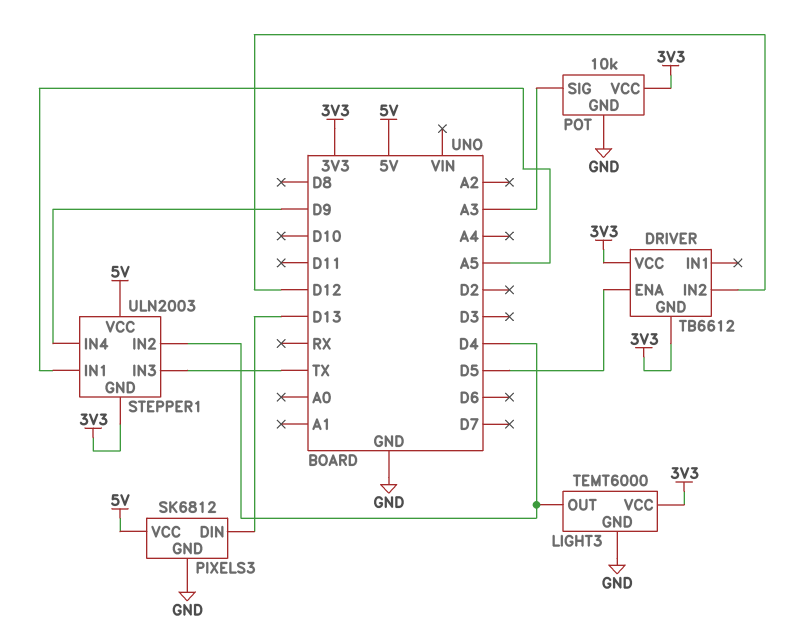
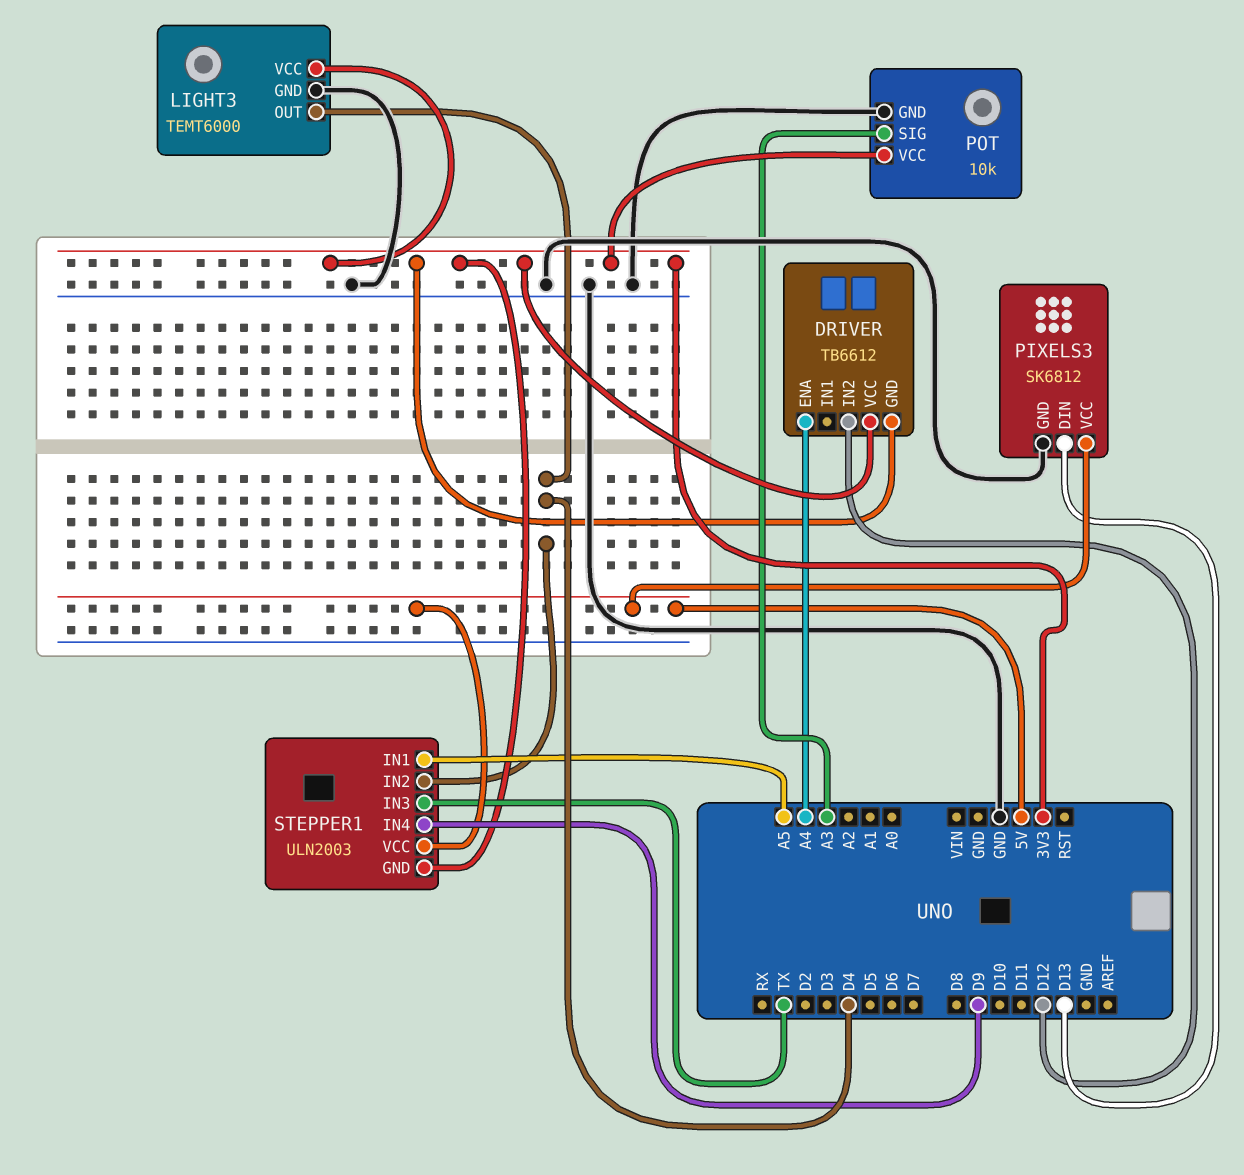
DRIVER pin ENA: D5 -> A4

